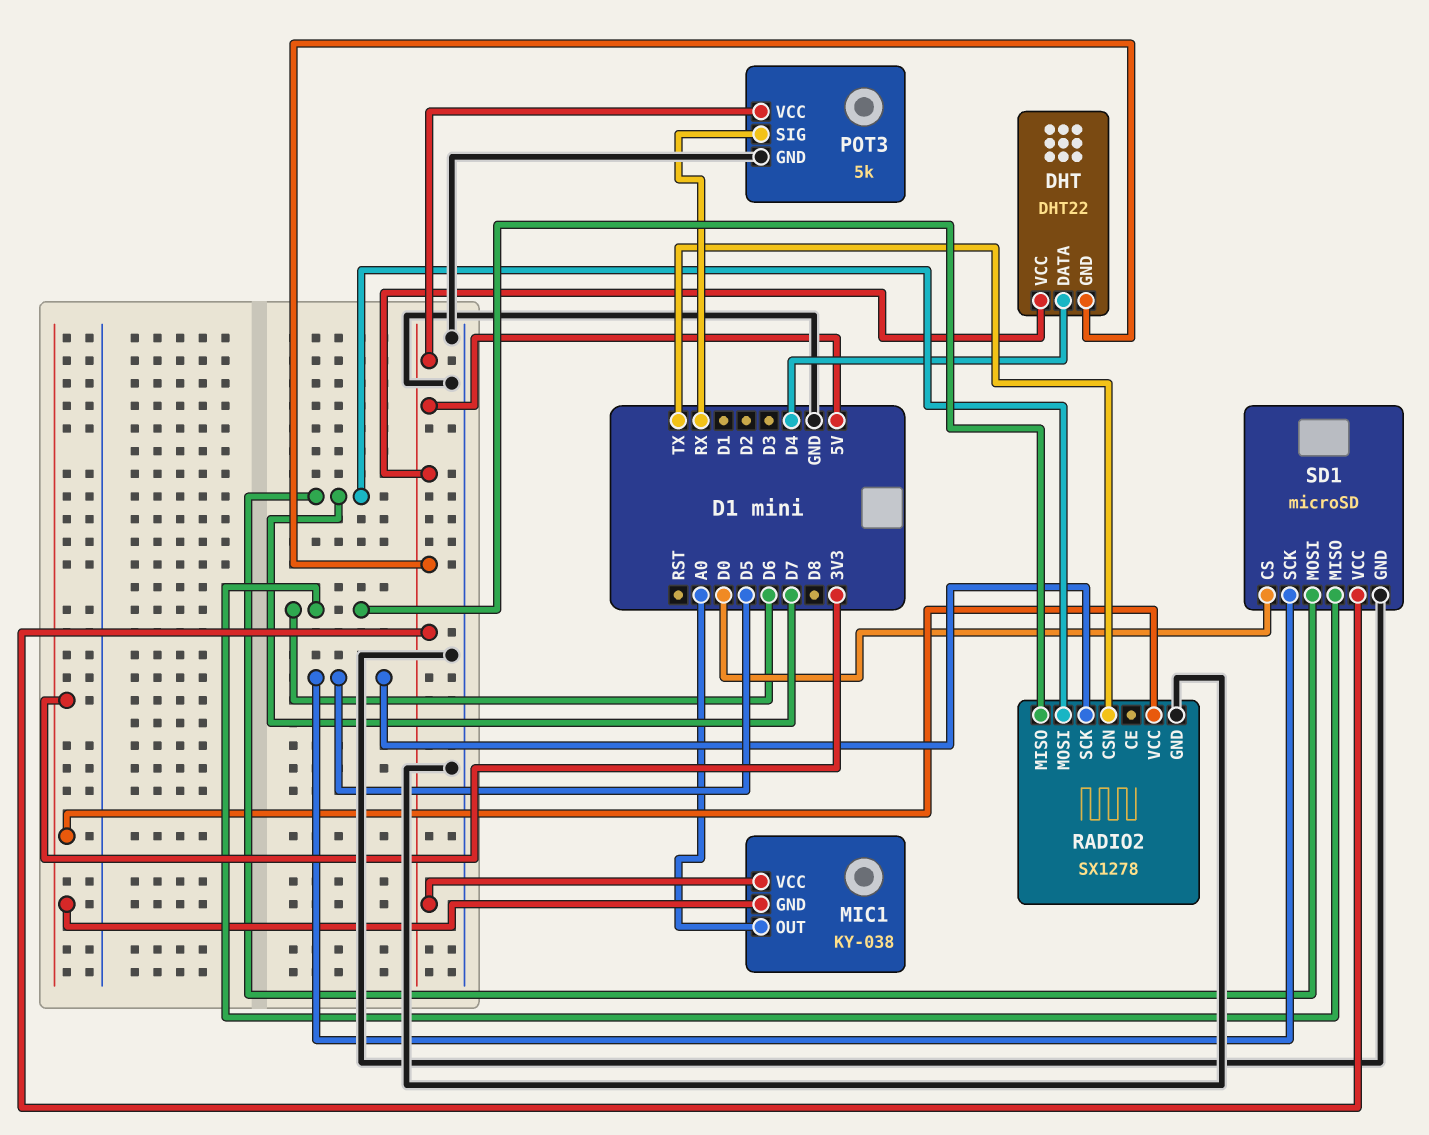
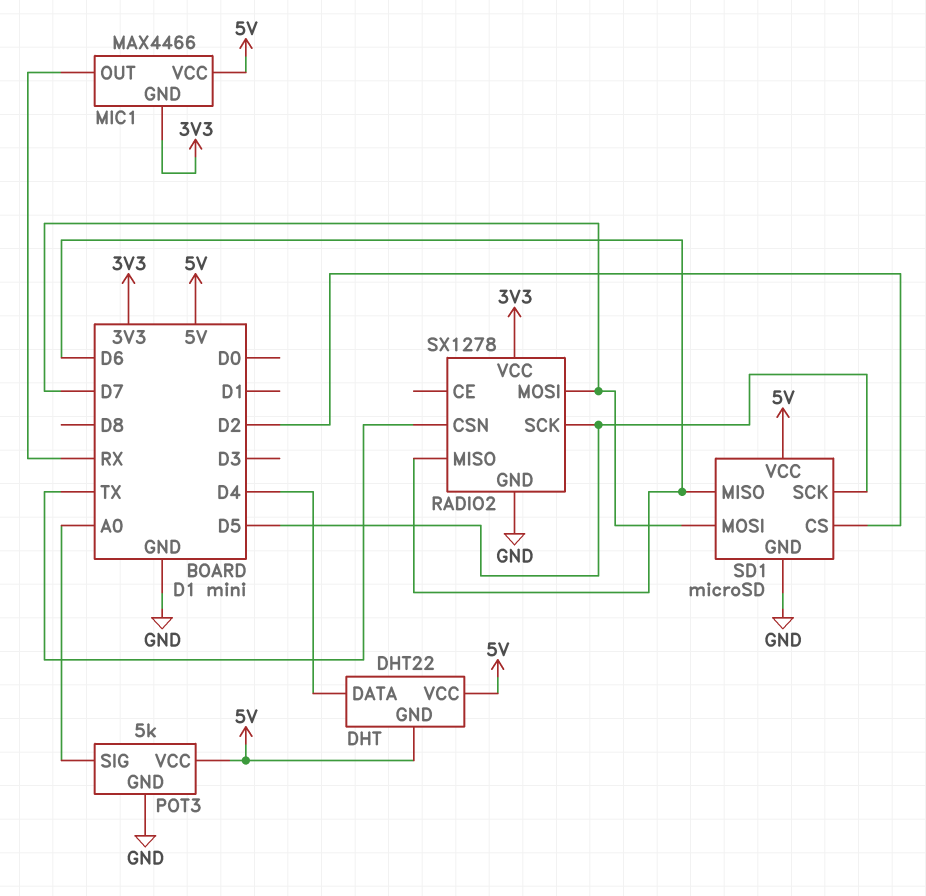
MIC1: KY-038 -> MAX4466
MIC1 pin OUT: A0 -> RX
POT3 pin SIG: RX -> A0
SD1 pin CS: D0 -> D2

